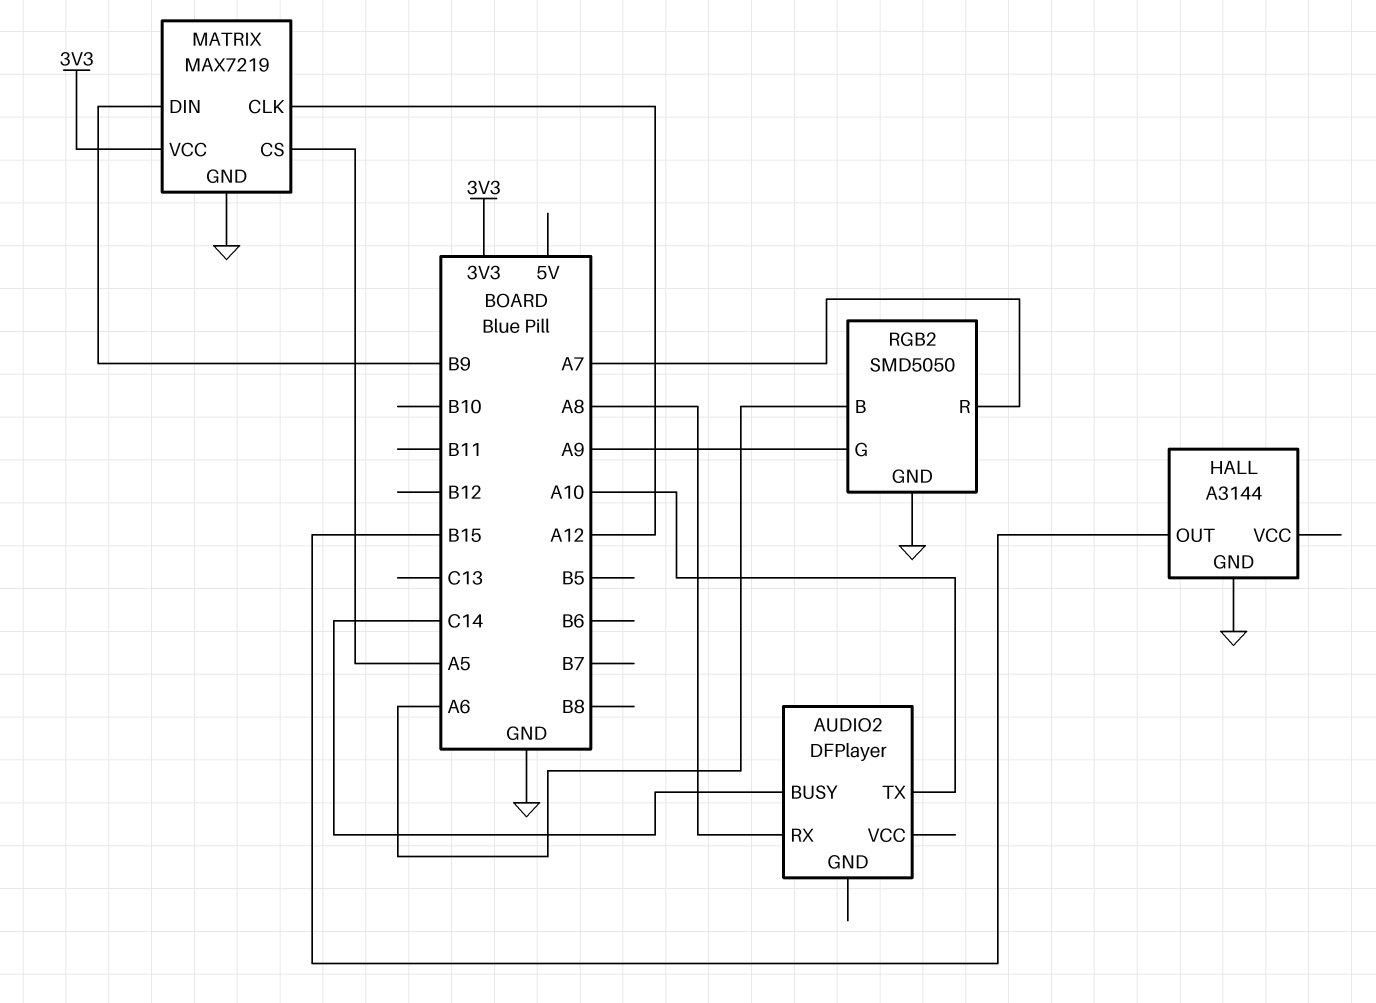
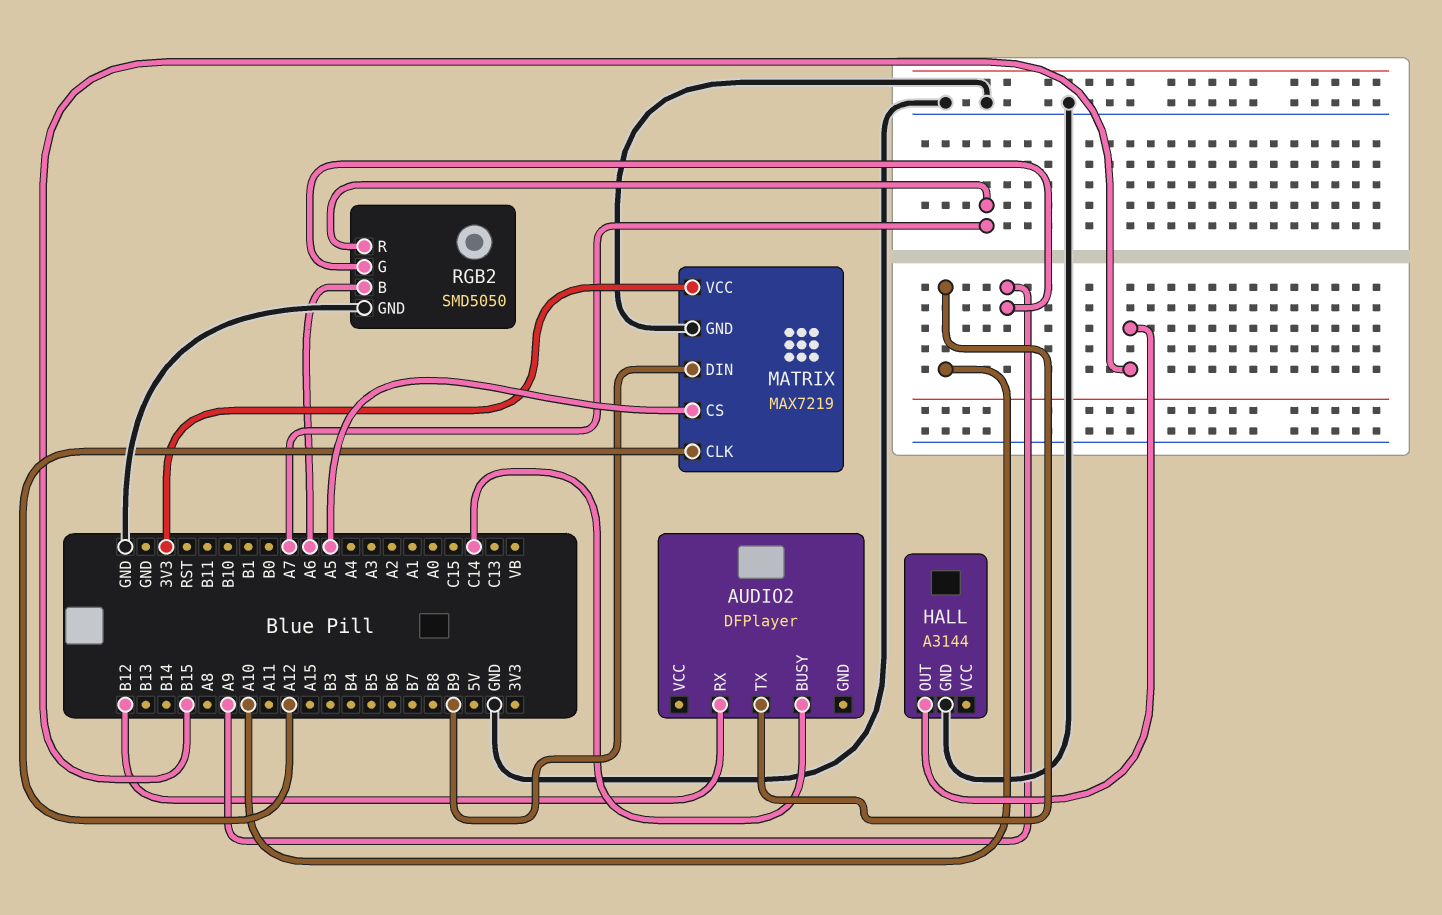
AUDIO2 pin RX: A8 -> B12

